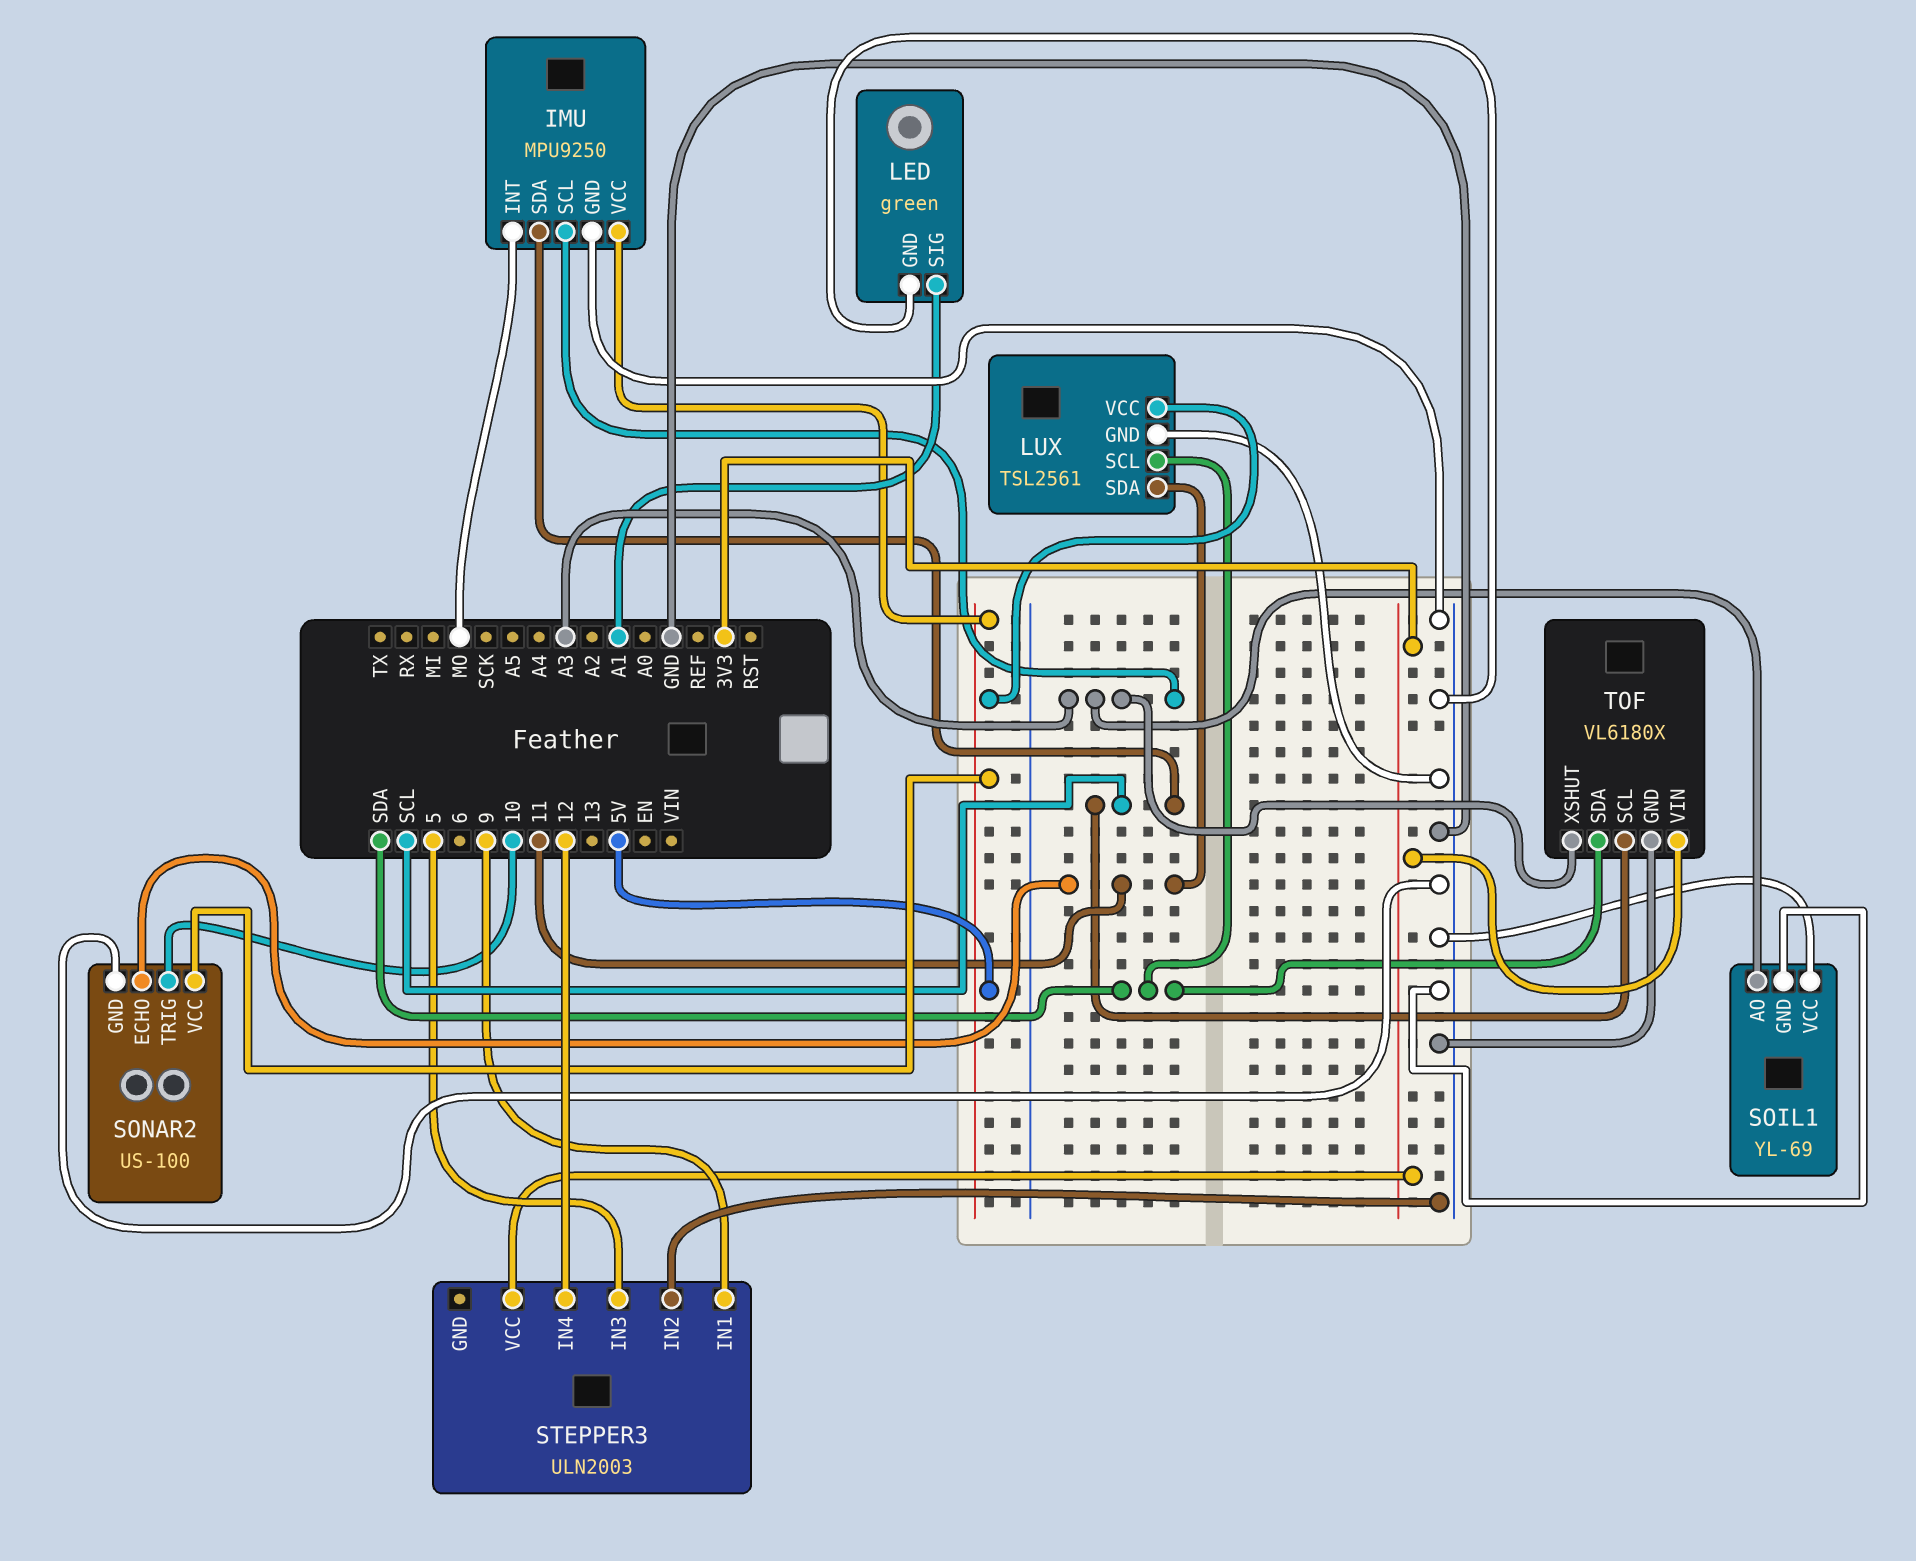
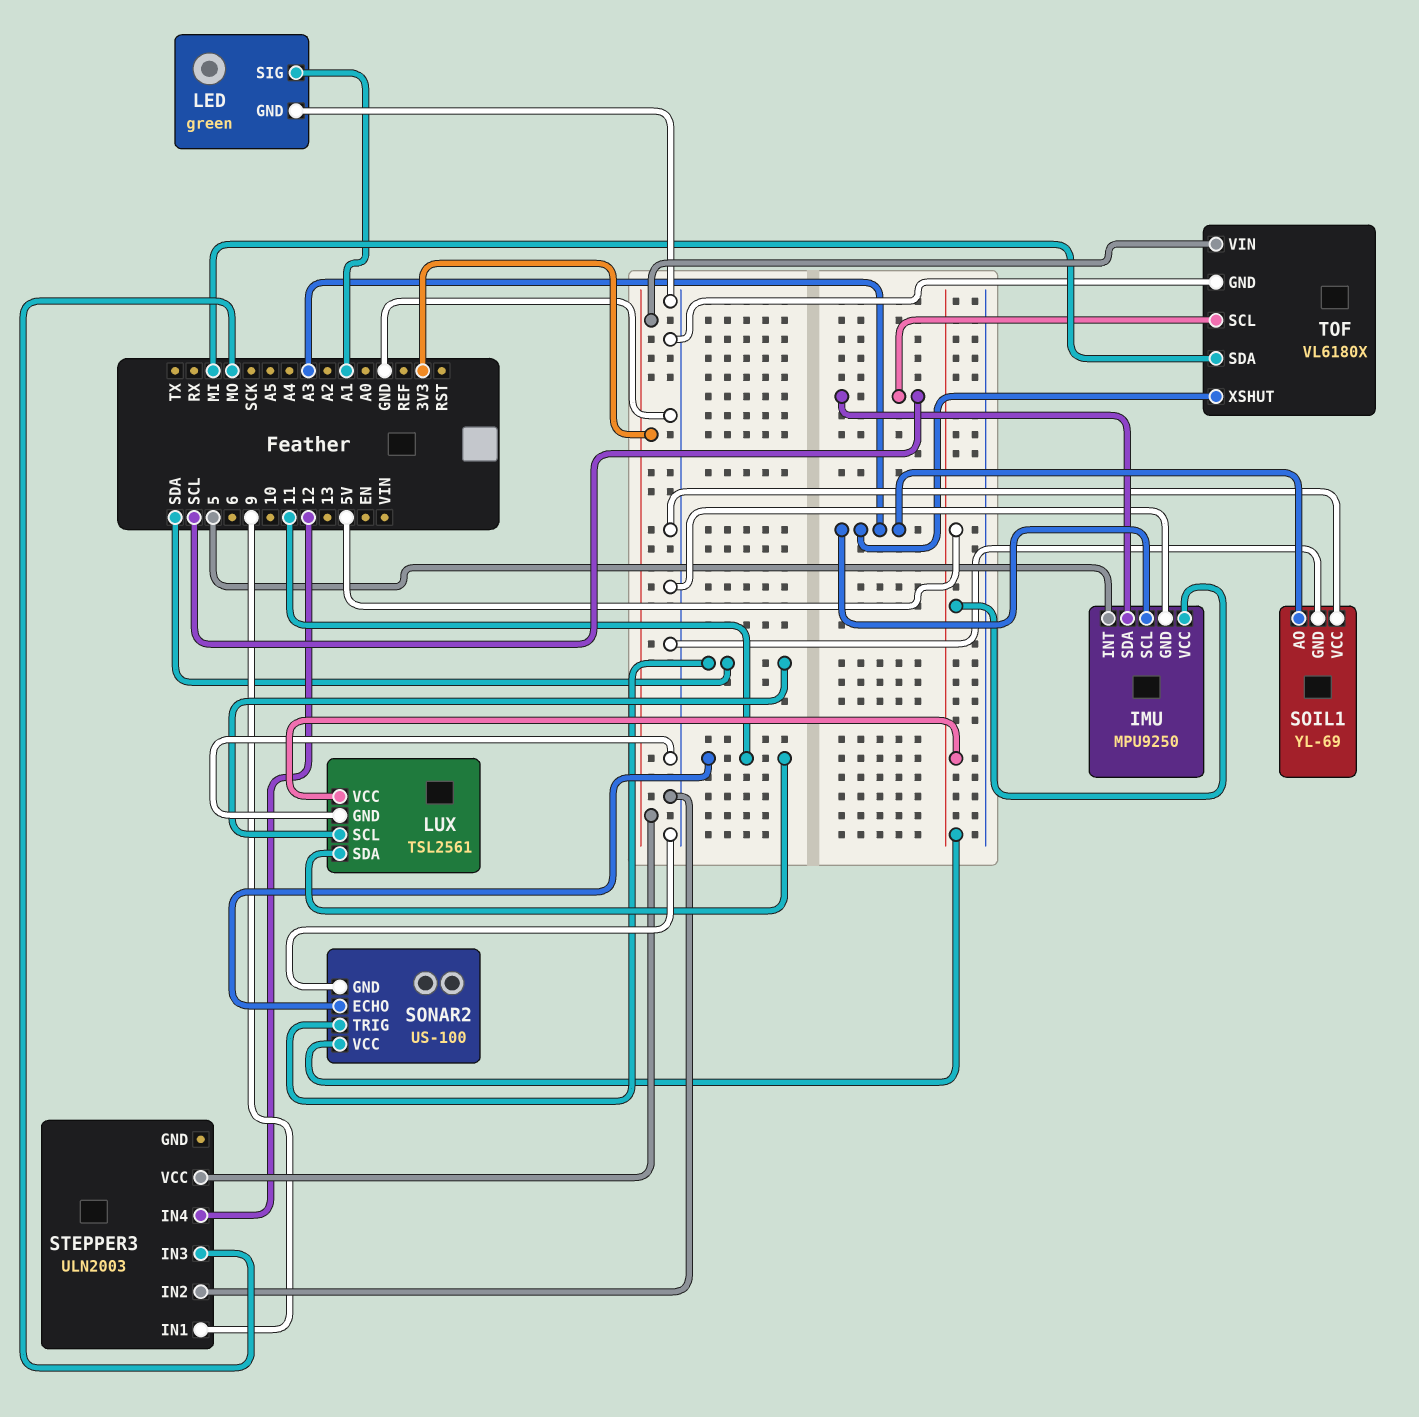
IMU pin INT: MO -> 5
SONAR2 pin TRIG: 10 -> SDA
STEPPER3 pin IN3: 5 -> MO
TOF pin SDA: SDA -> MI

